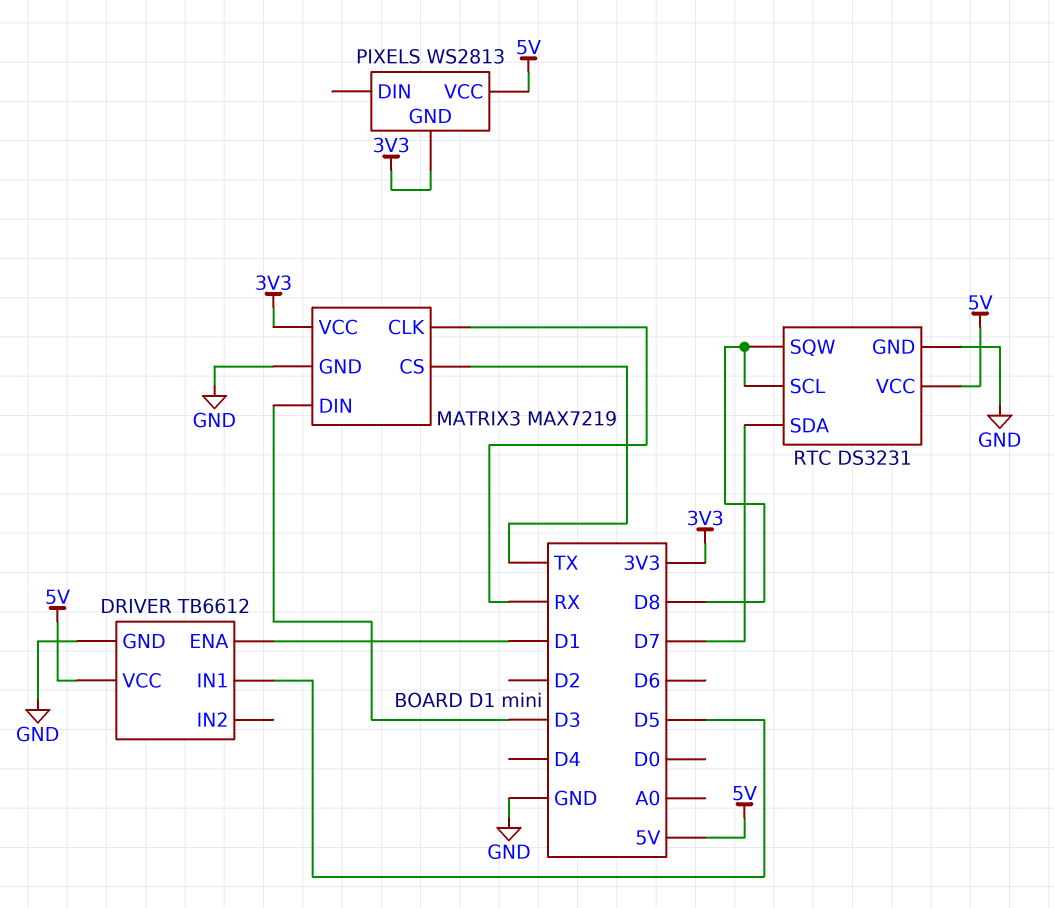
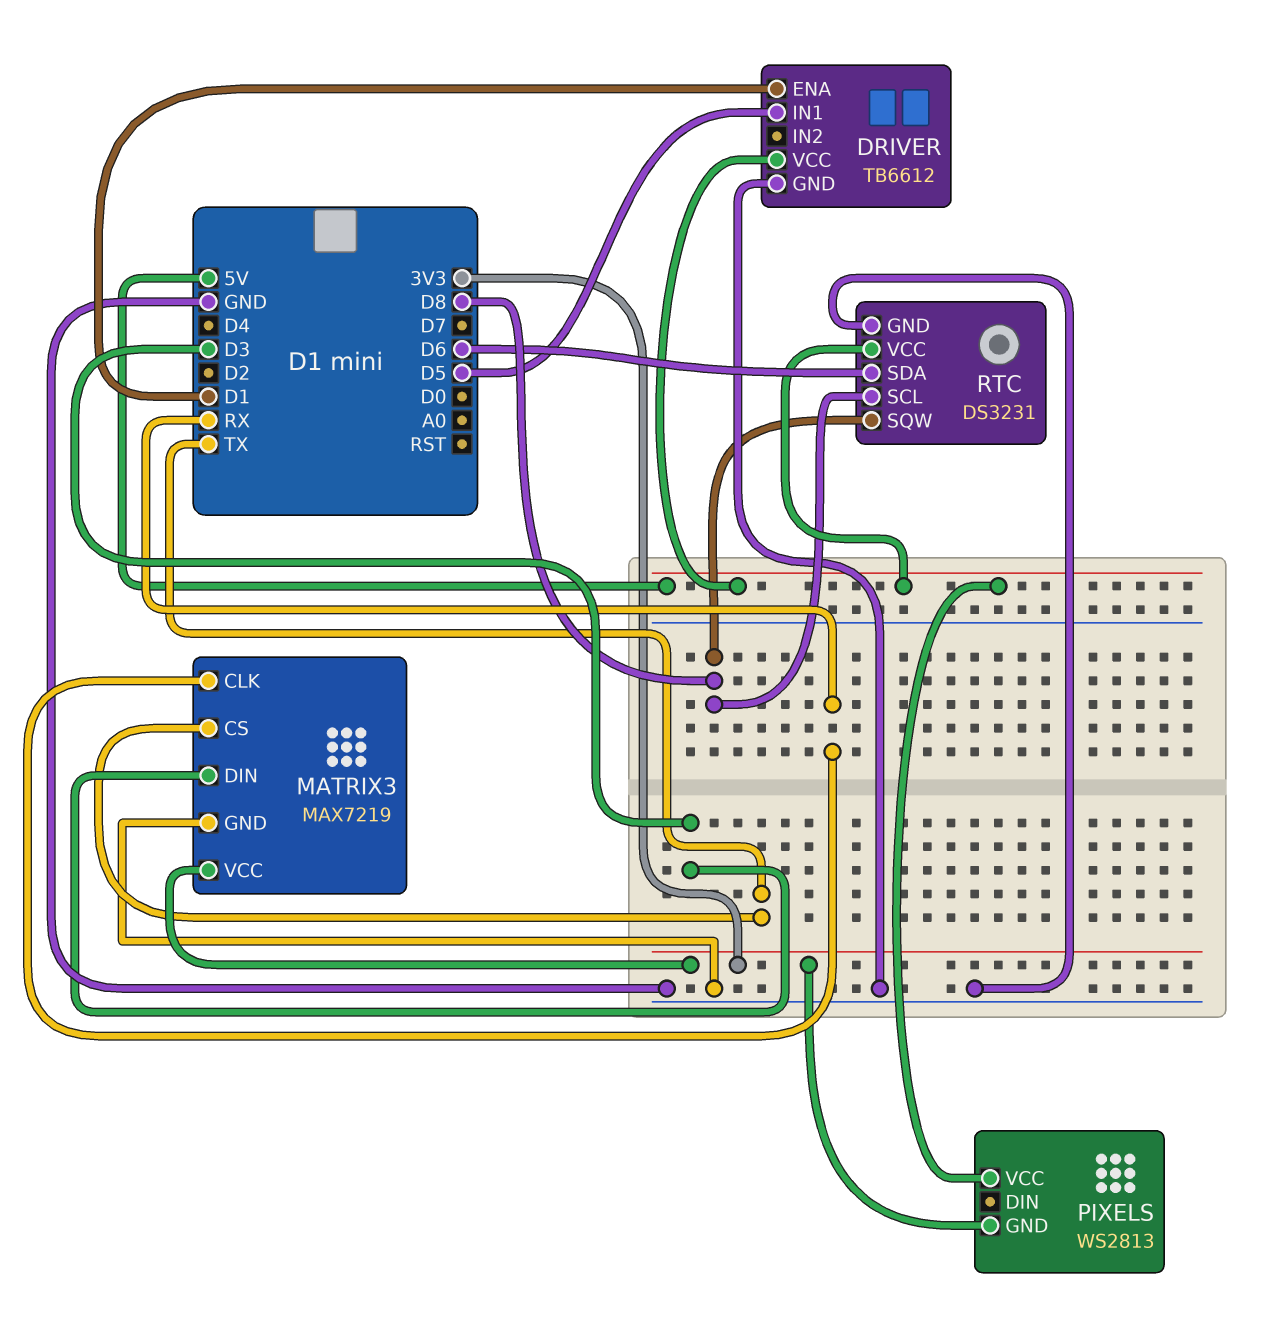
RTC pin SDA: D7 -> D6

